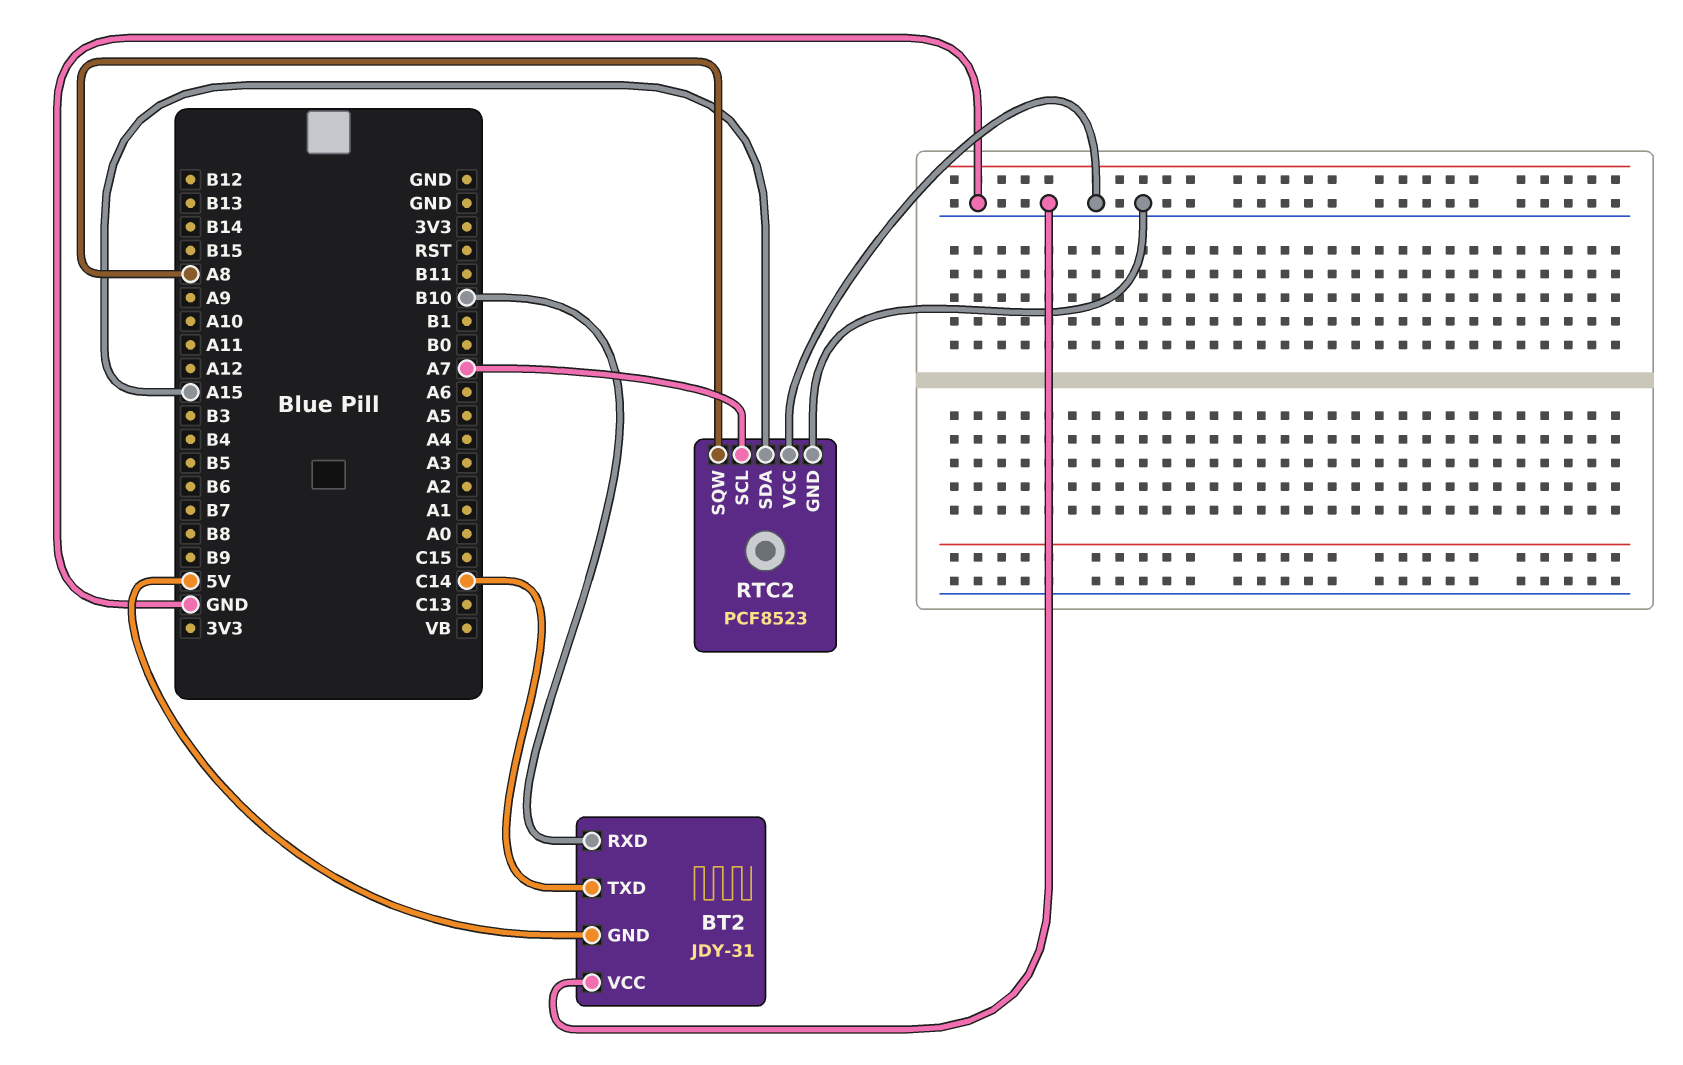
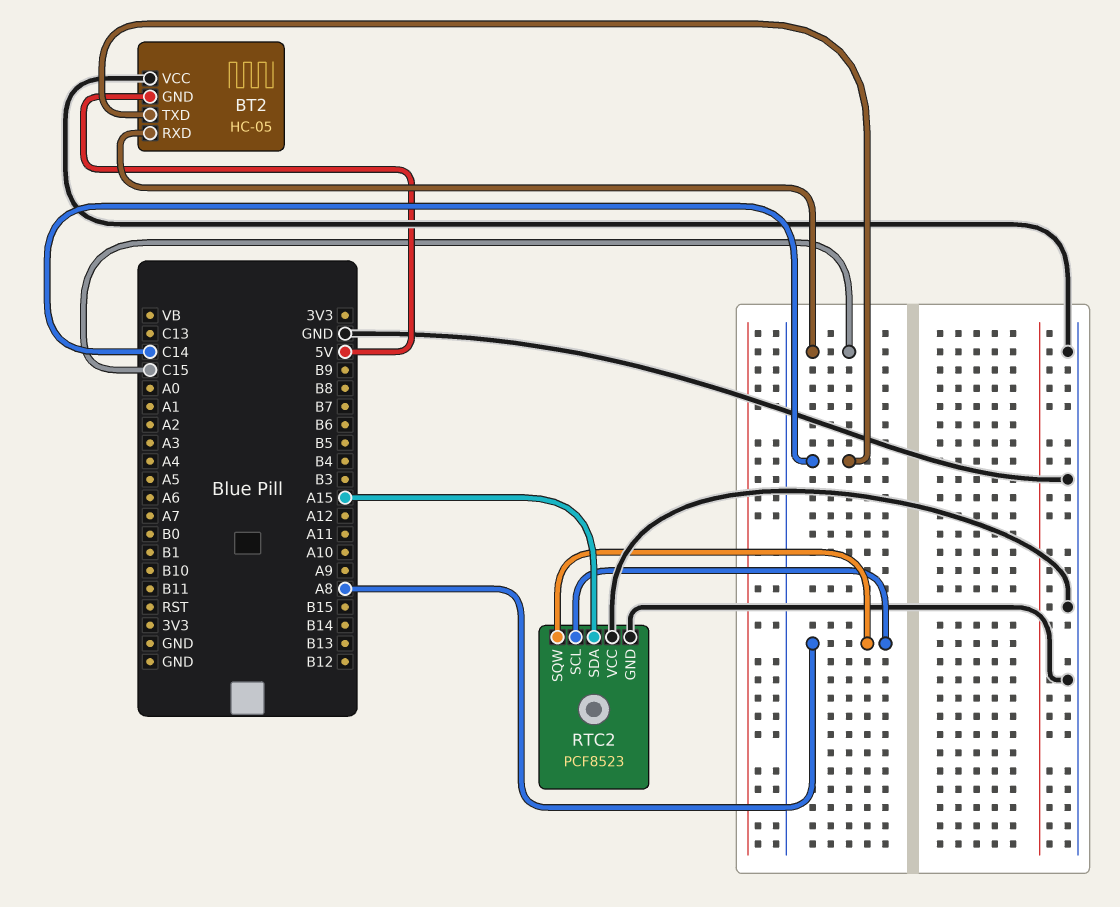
BT2: JDY-31 -> HC-05
BT2 pin RXD: B10 -> C15
RTC2 pin SCL: A7 -> A8

